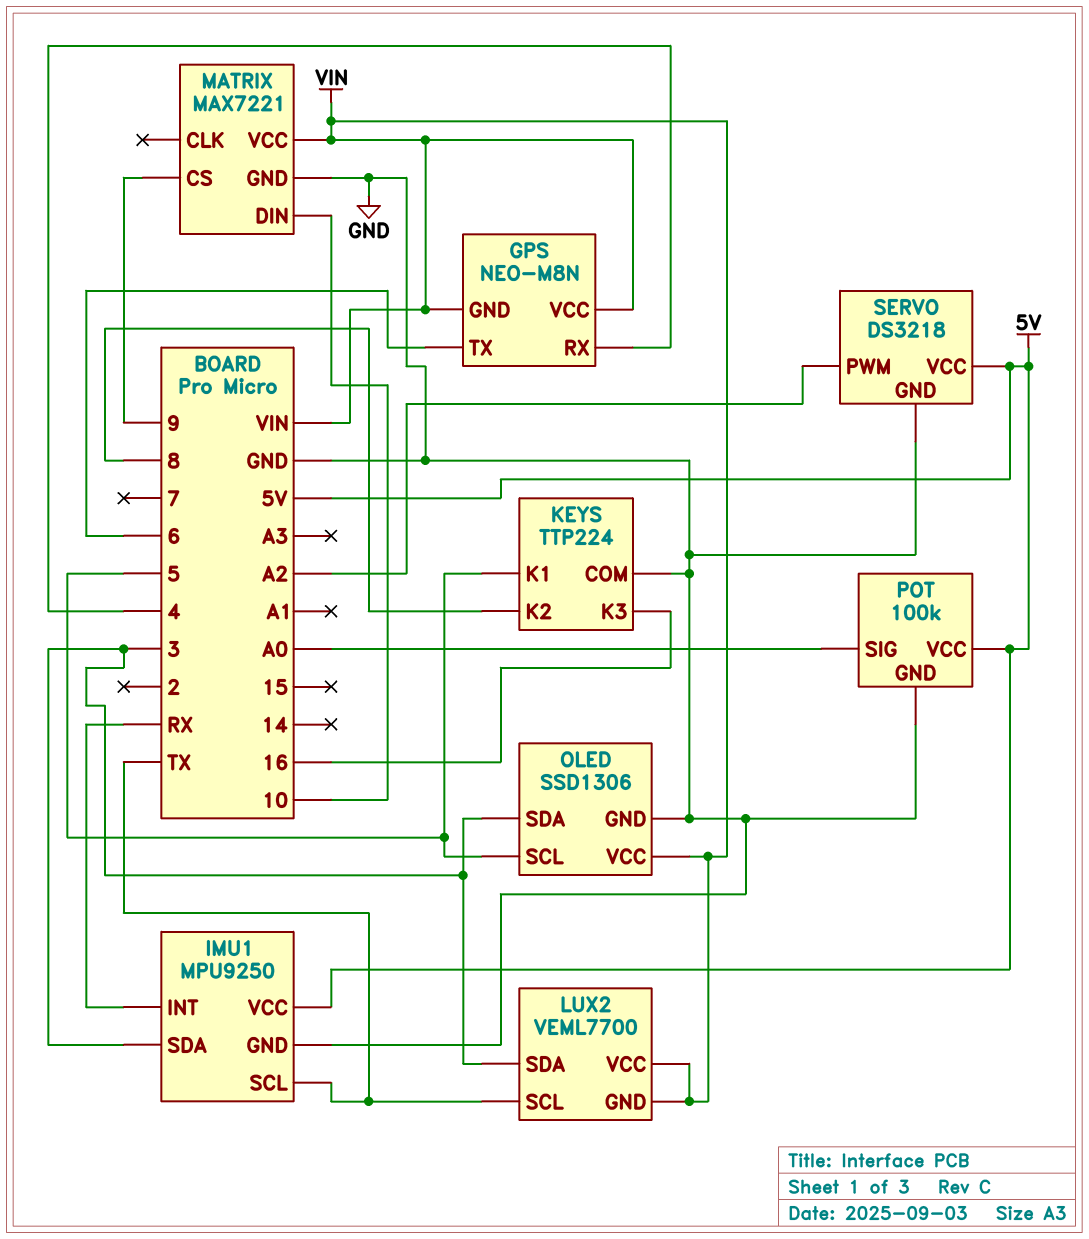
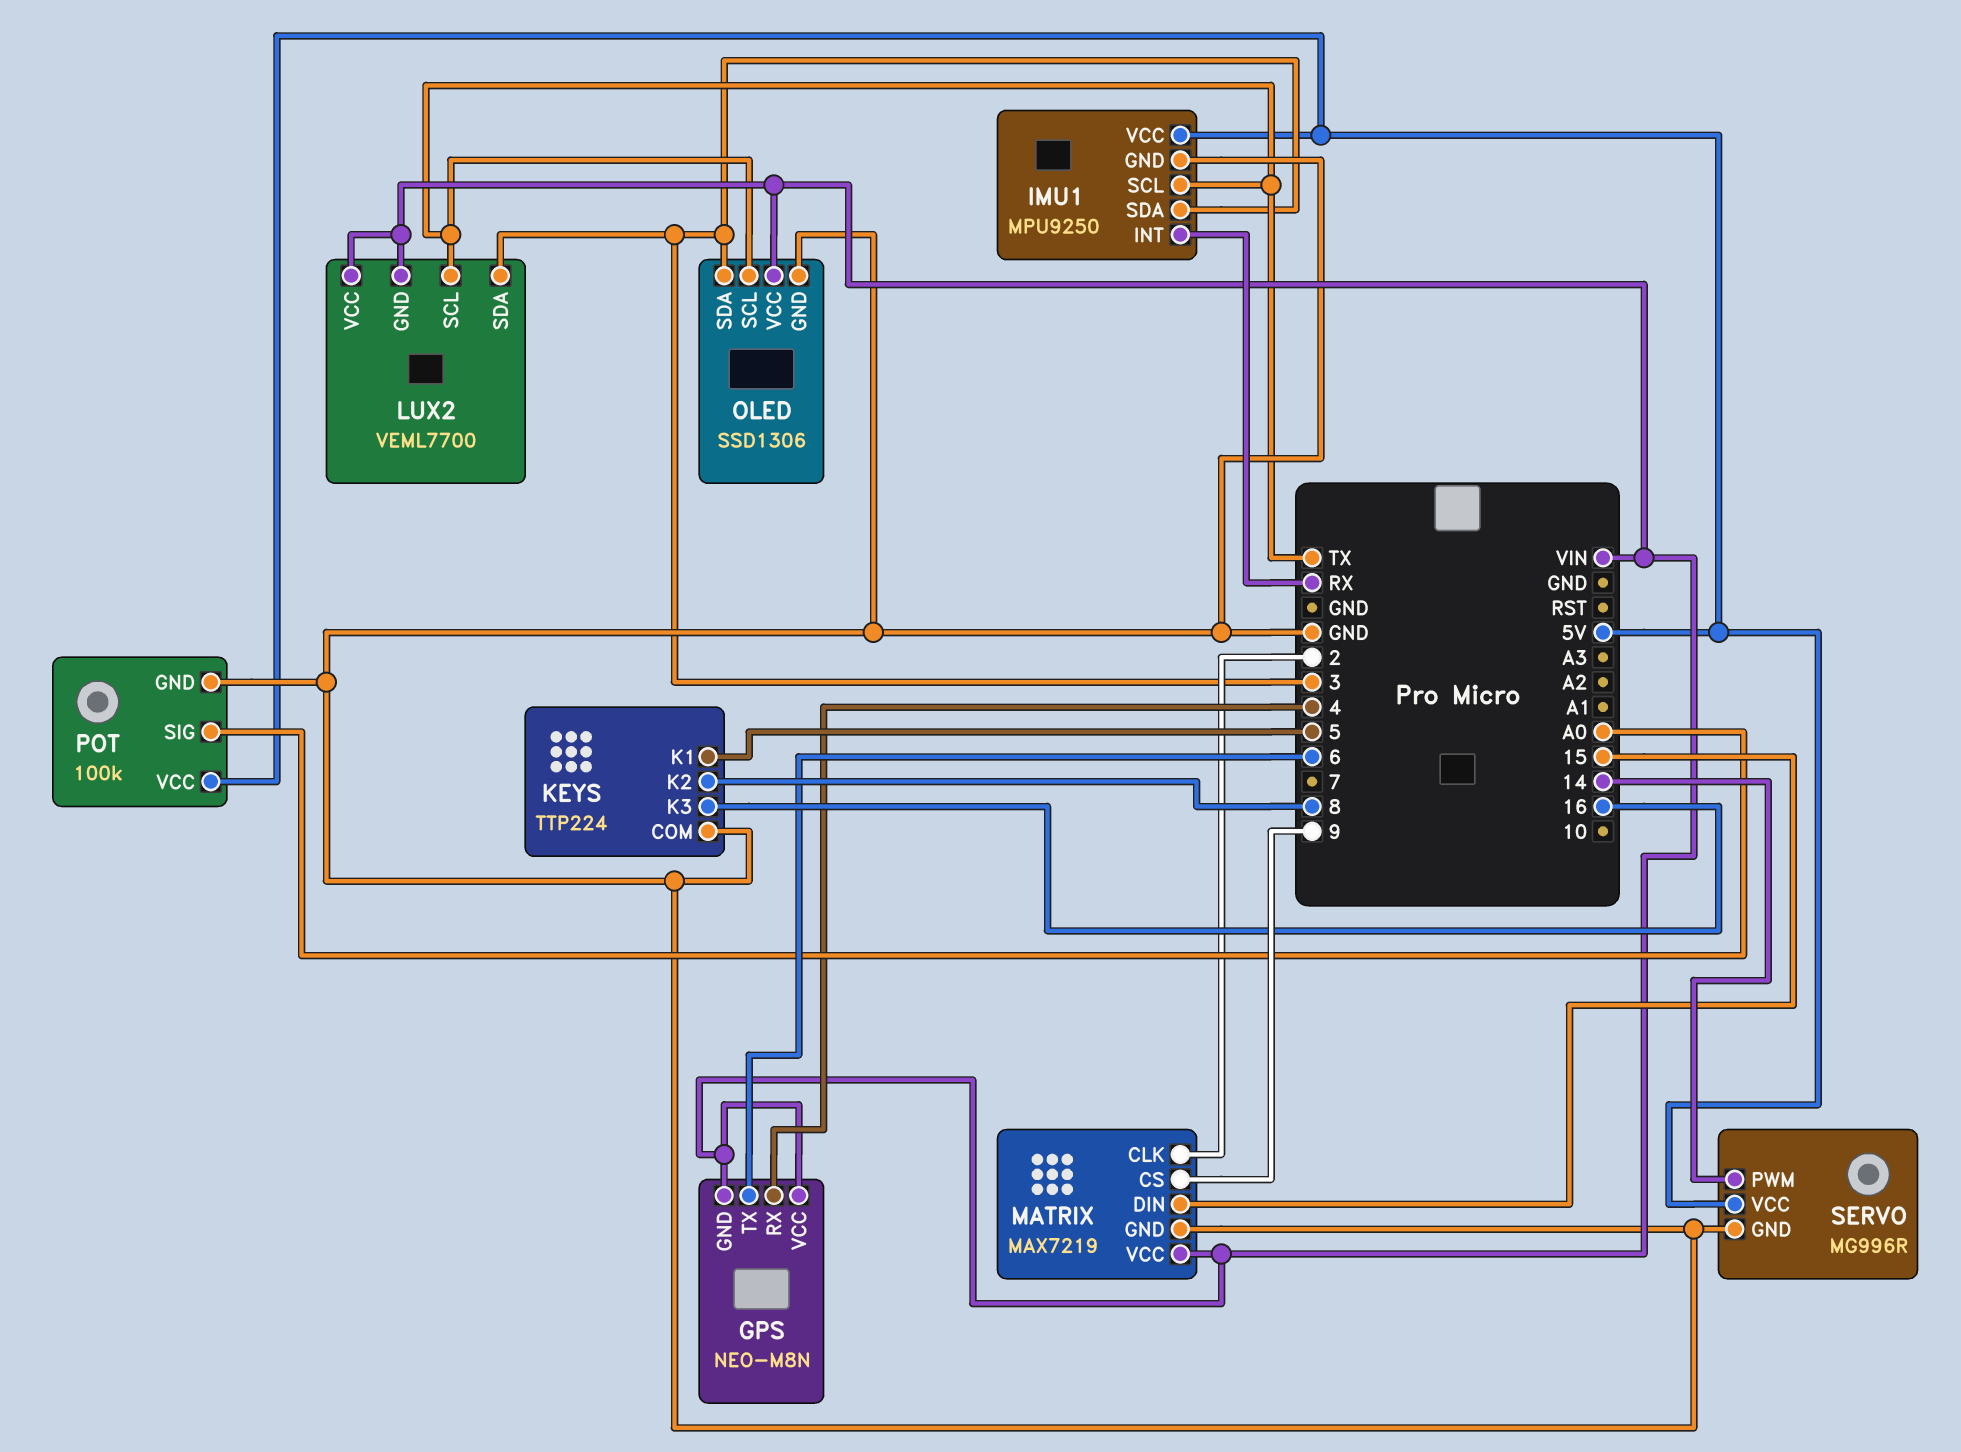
MATRIX: MAX7221 -> MAX7219
MATRIX pin CLK: none -> 2
MATRIX pin DIN: 10 -> 15
OLED pin SCL: 5 -> TX
SERVO: DS3218 -> MG996R
SERVO pin PWM: A2 -> 14

